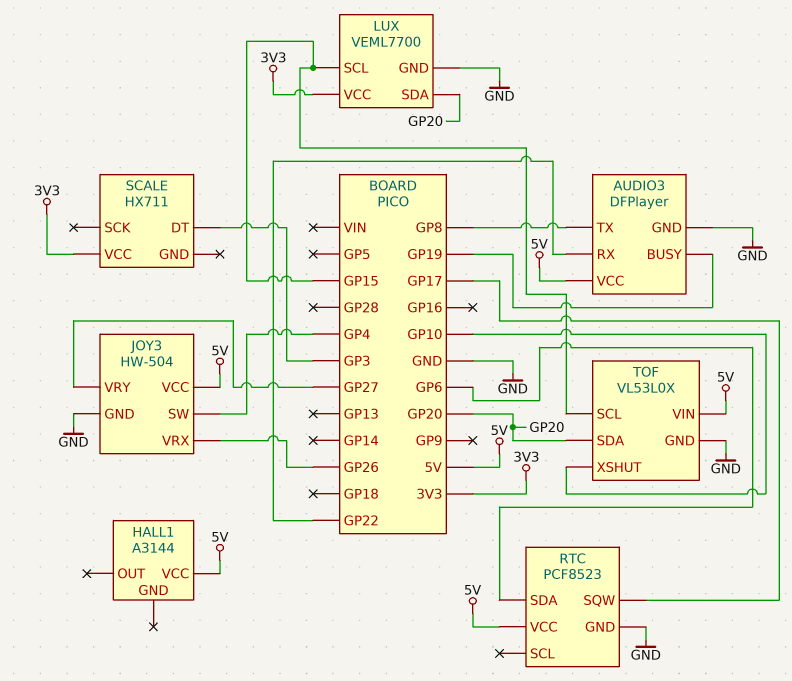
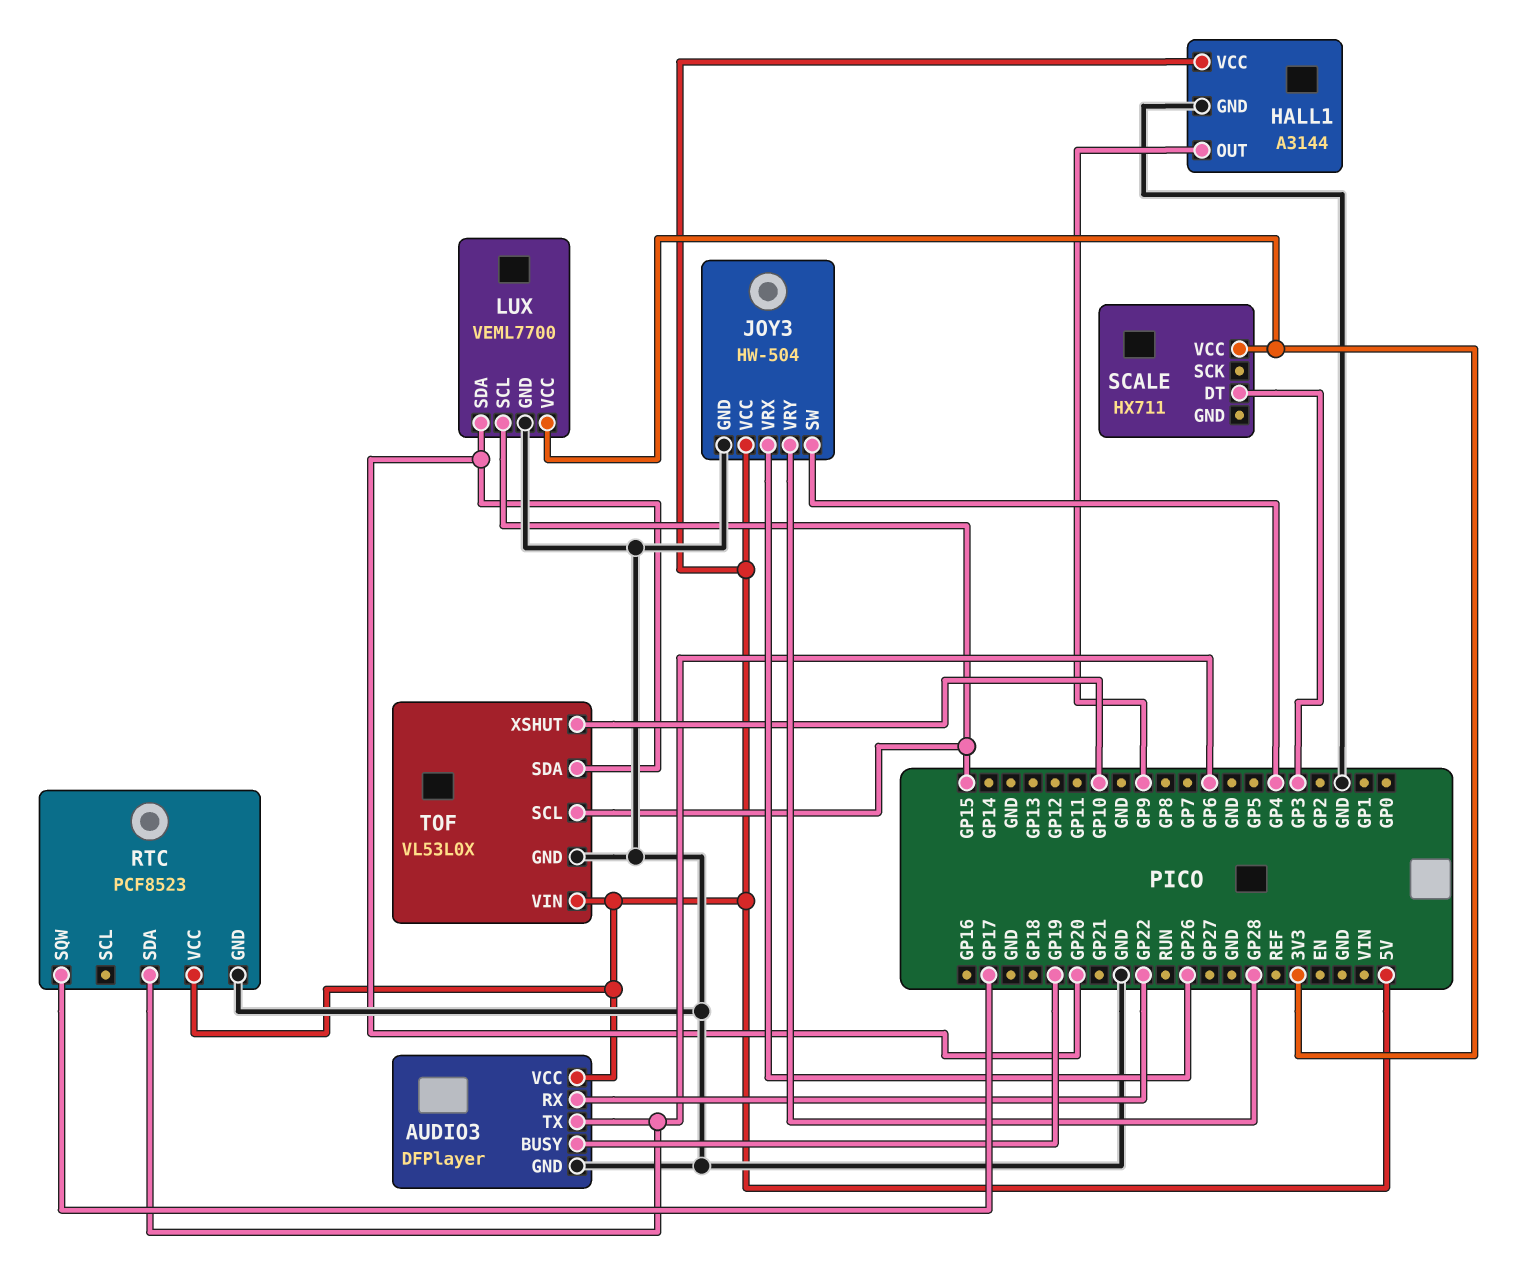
AUDIO3 pin TX: GP8 -> GP6
HALL1 pin GND: none -> GND
HALL1 pin OUT: none -> GP9
JOY3 pin VRY: GP27 -> GP28

